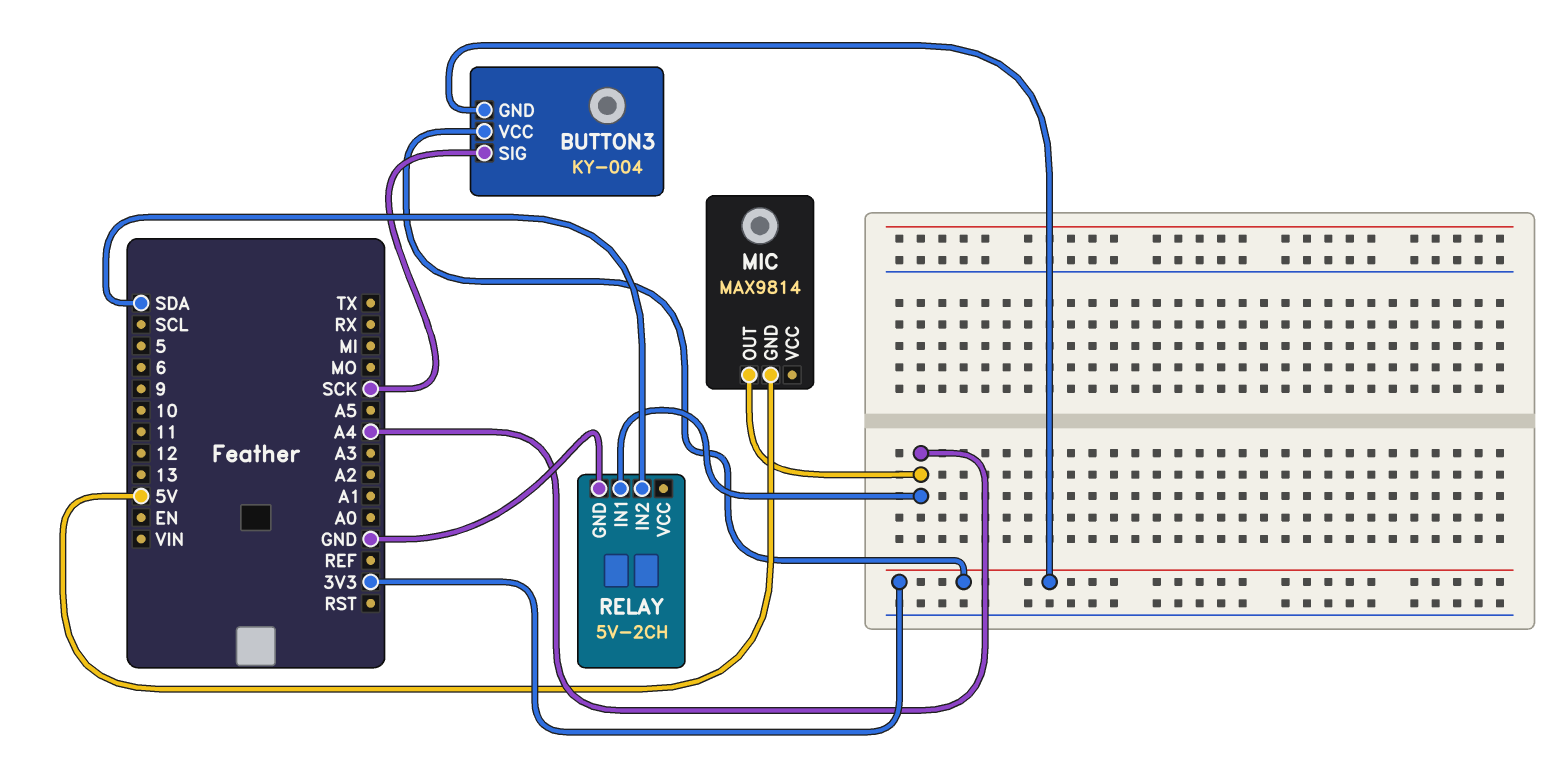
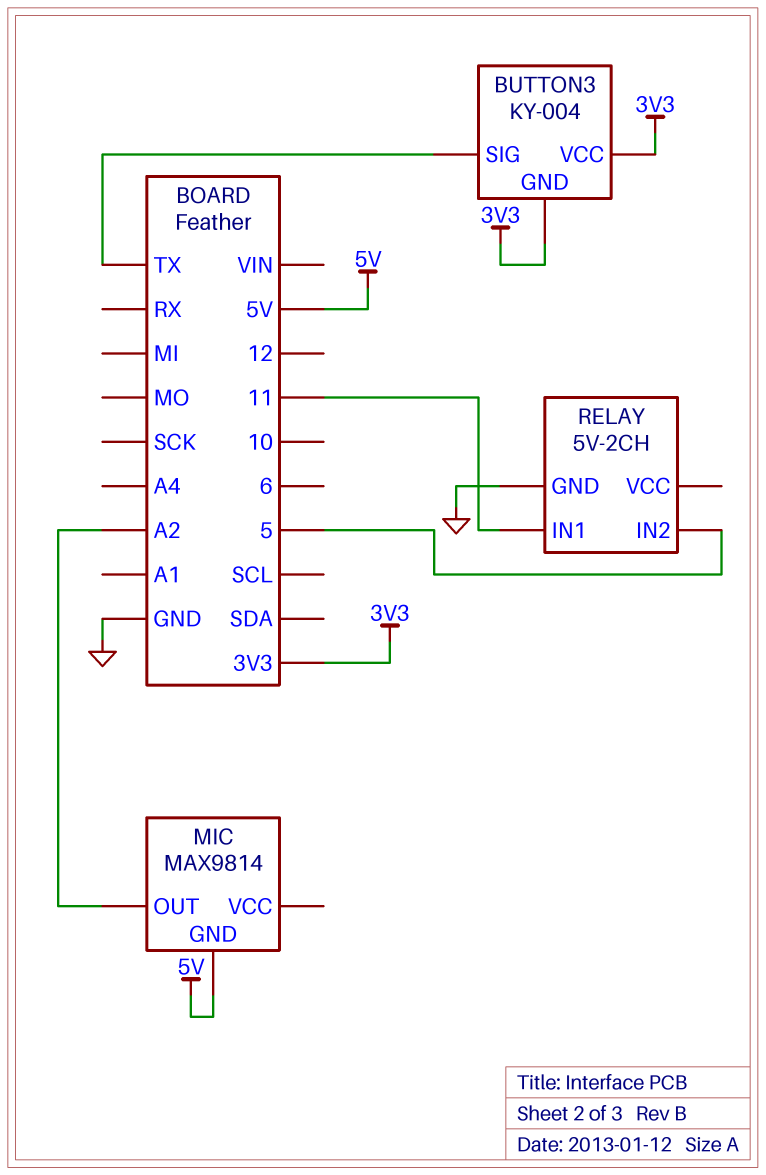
BUTTON3 pin SIG: SCK -> TX
MIC pin OUT: A4 -> A2
RELAY pin IN1: A4 -> 11
RELAY pin IN2: SDA -> 5

